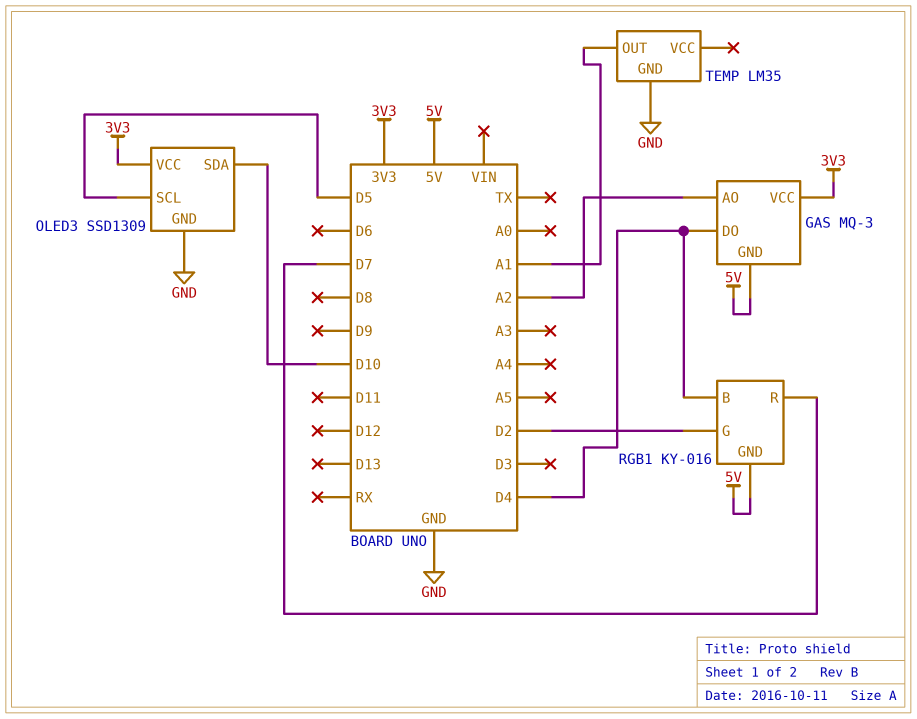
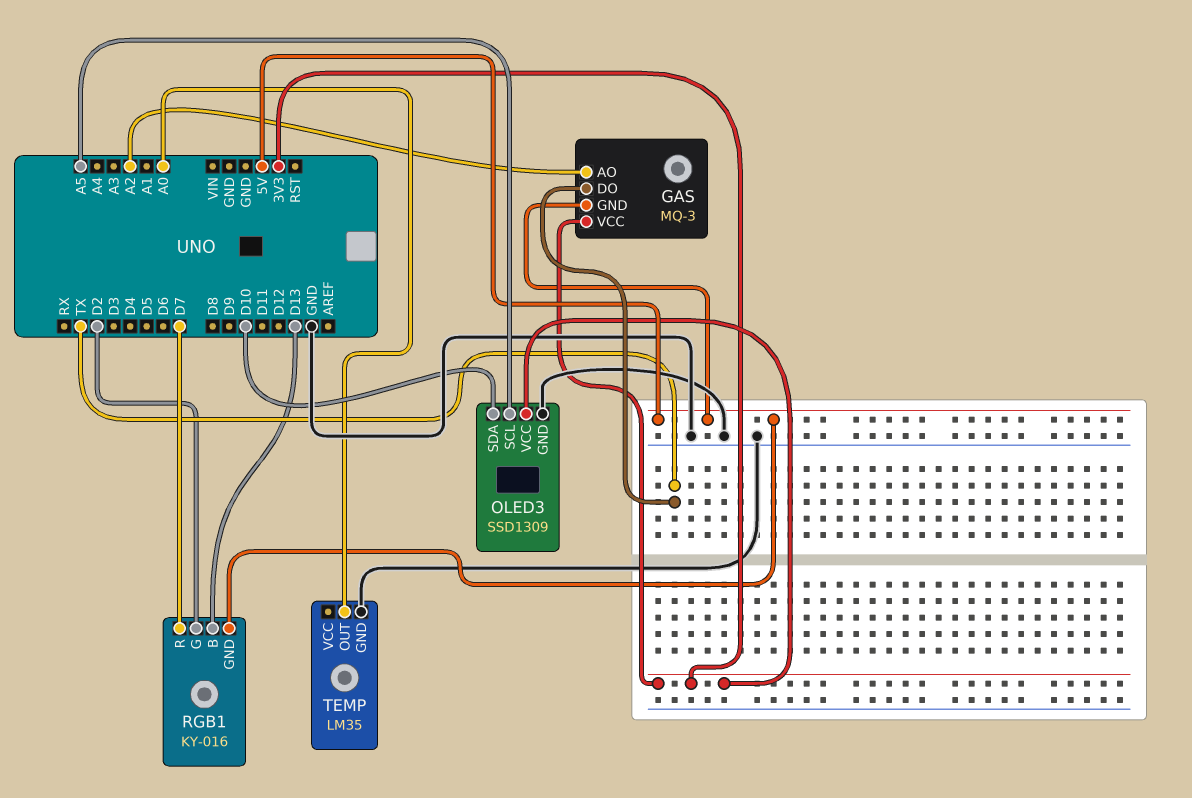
GAS pin DO: D4 -> TX
OLED3 pin SCL: D5 -> A5
RGB1 pin B: D4 -> D13
TEMP pin OUT: A1 -> A0

